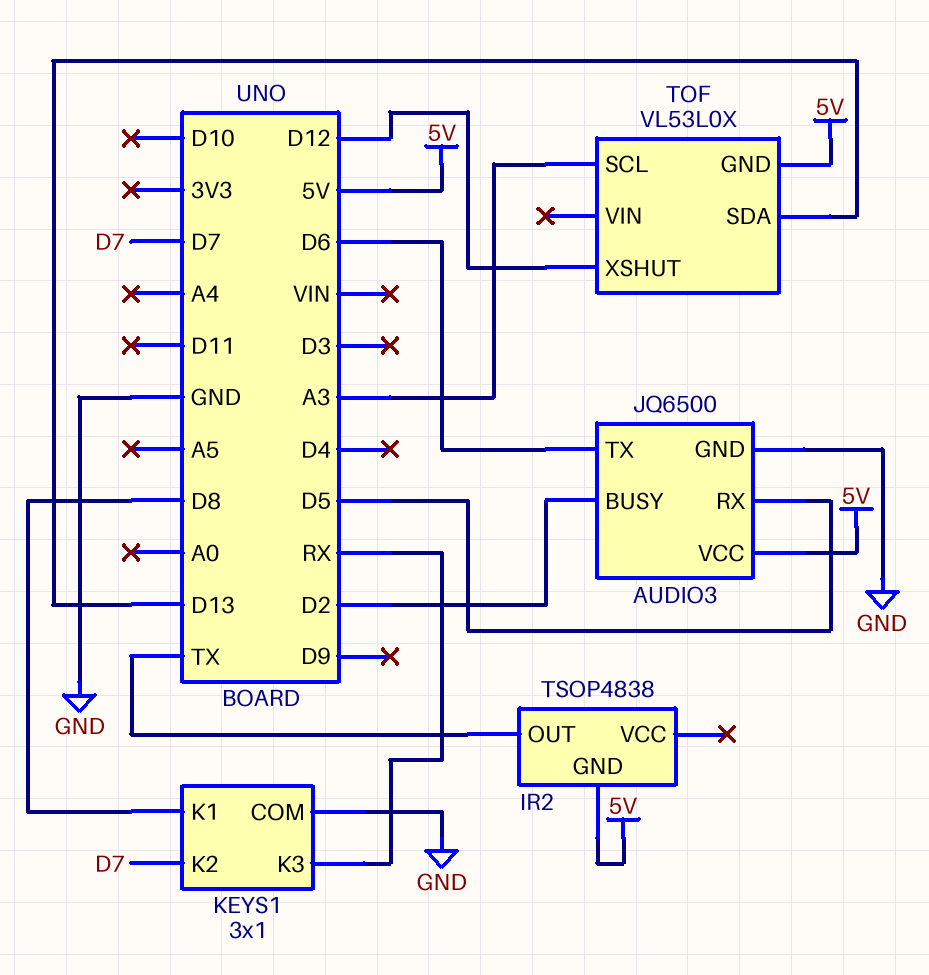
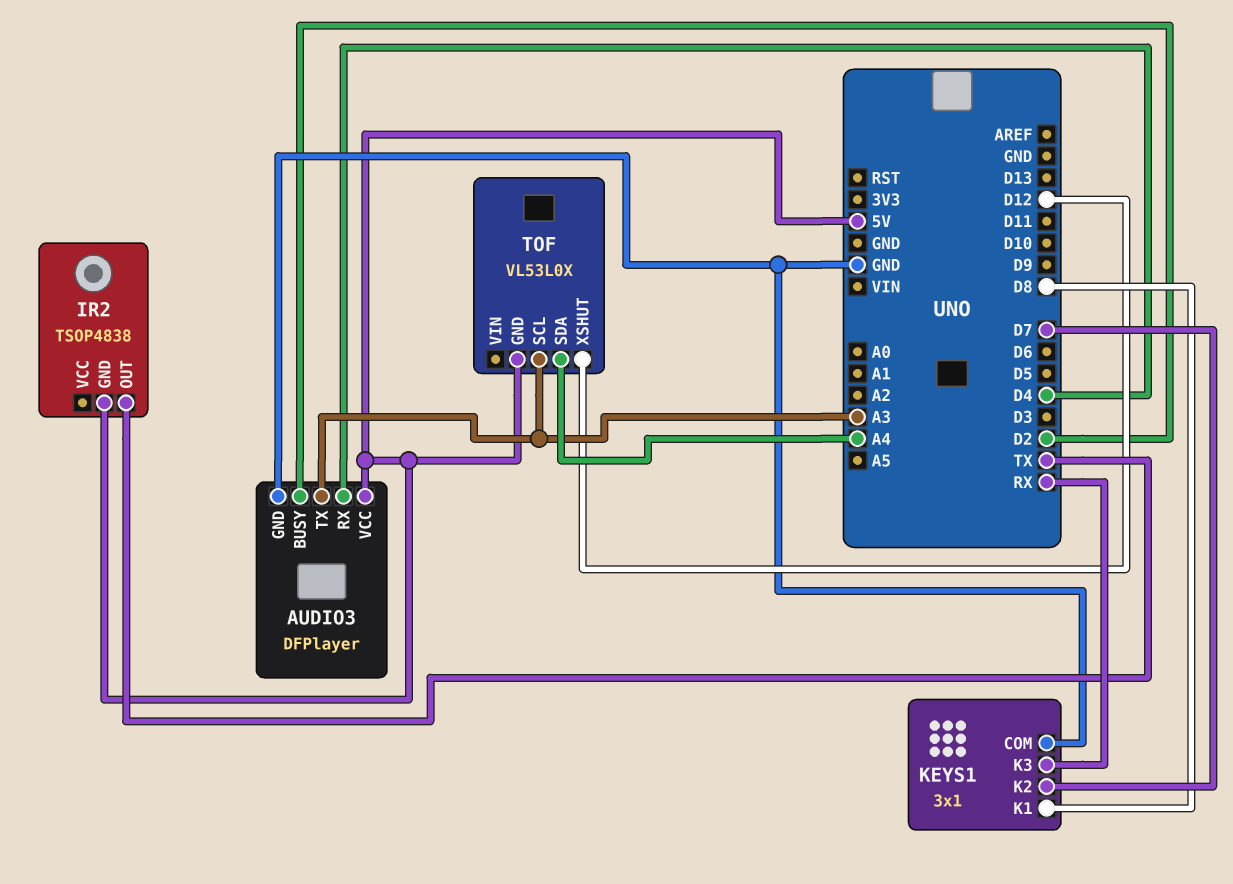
AUDIO3: JQ6500 -> DFPlayer
AUDIO3 pin RX: D5 -> D4
AUDIO3 pin TX: D6 -> A3
TOF pin SDA: D13 -> A4

